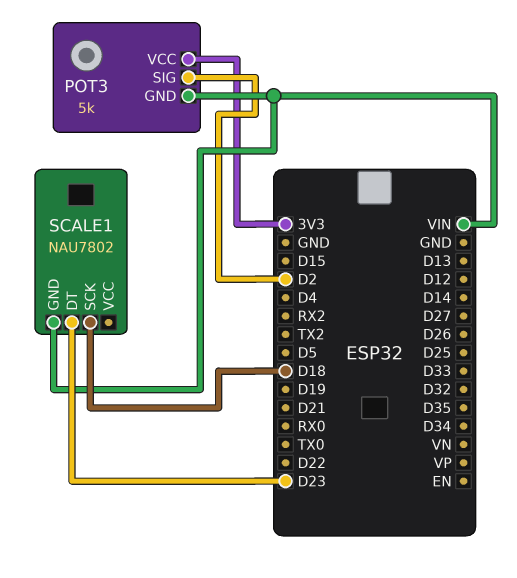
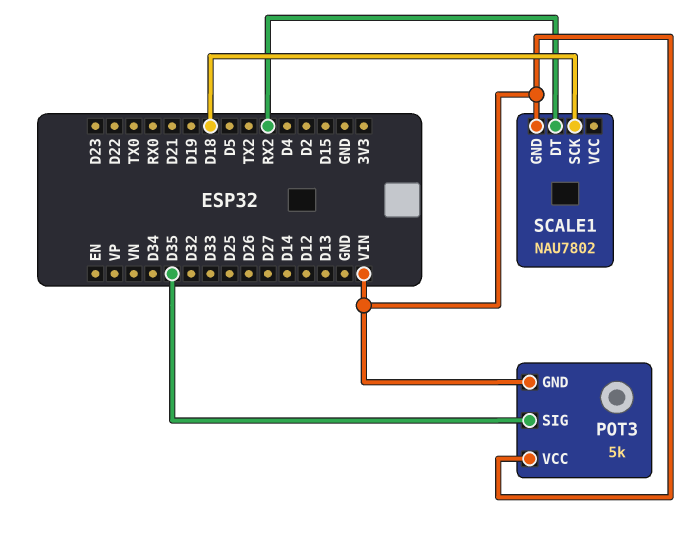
POT3 pin SIG: D2 -> D35
POT3 pin VCC: 3V3 -> VIN
SCALE1 pin DT: D23 -> RX2

